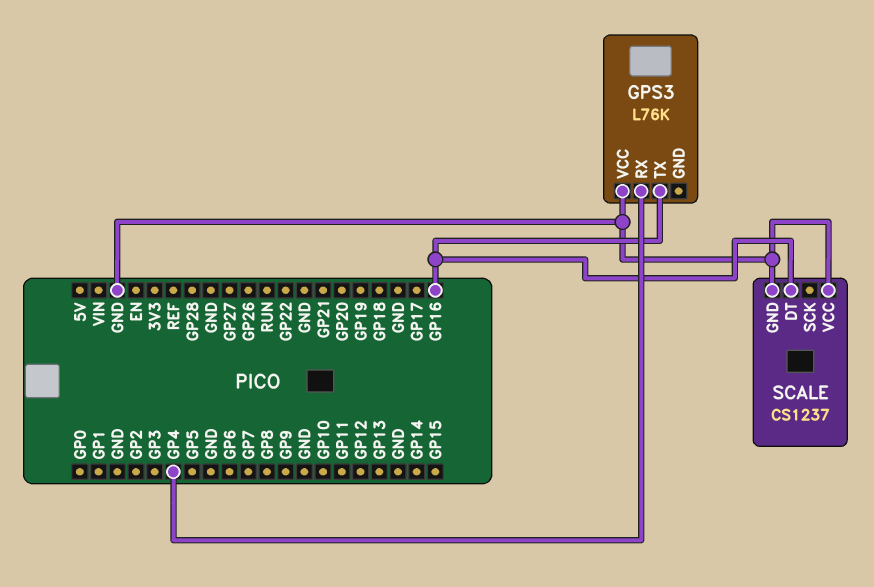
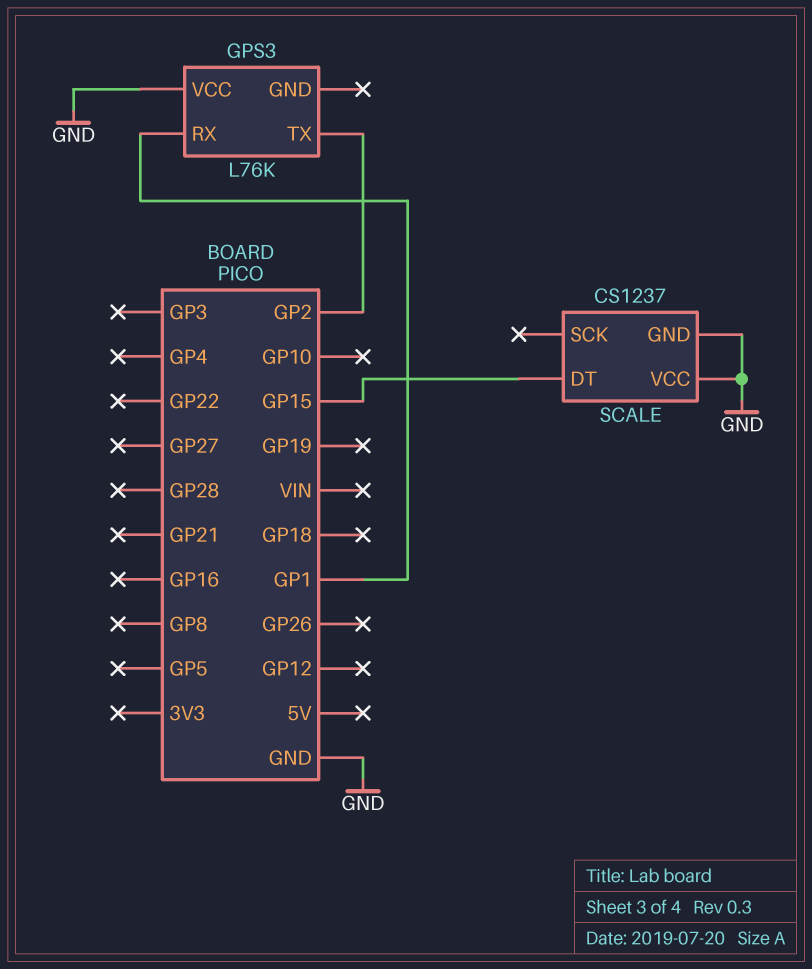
GPS3 pin RX: GP4 -> GP1
GPS3 pin TX: GP16 -> GP2
SCALE pin DT: GP16 -> GP15

